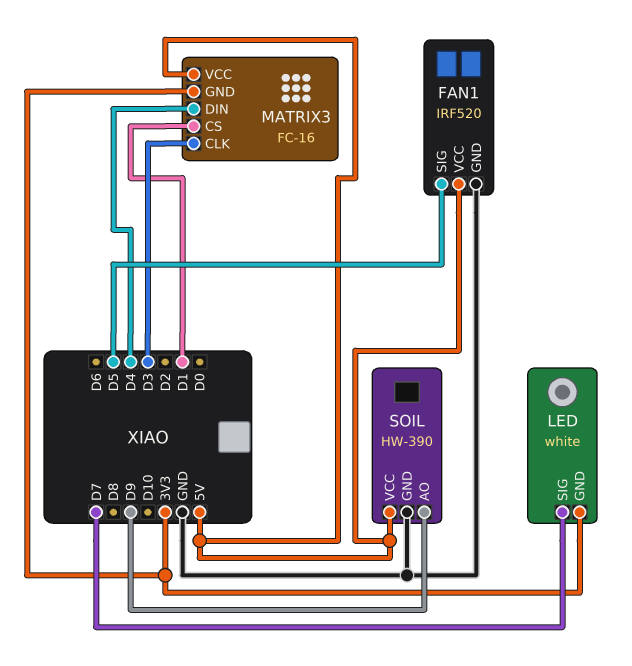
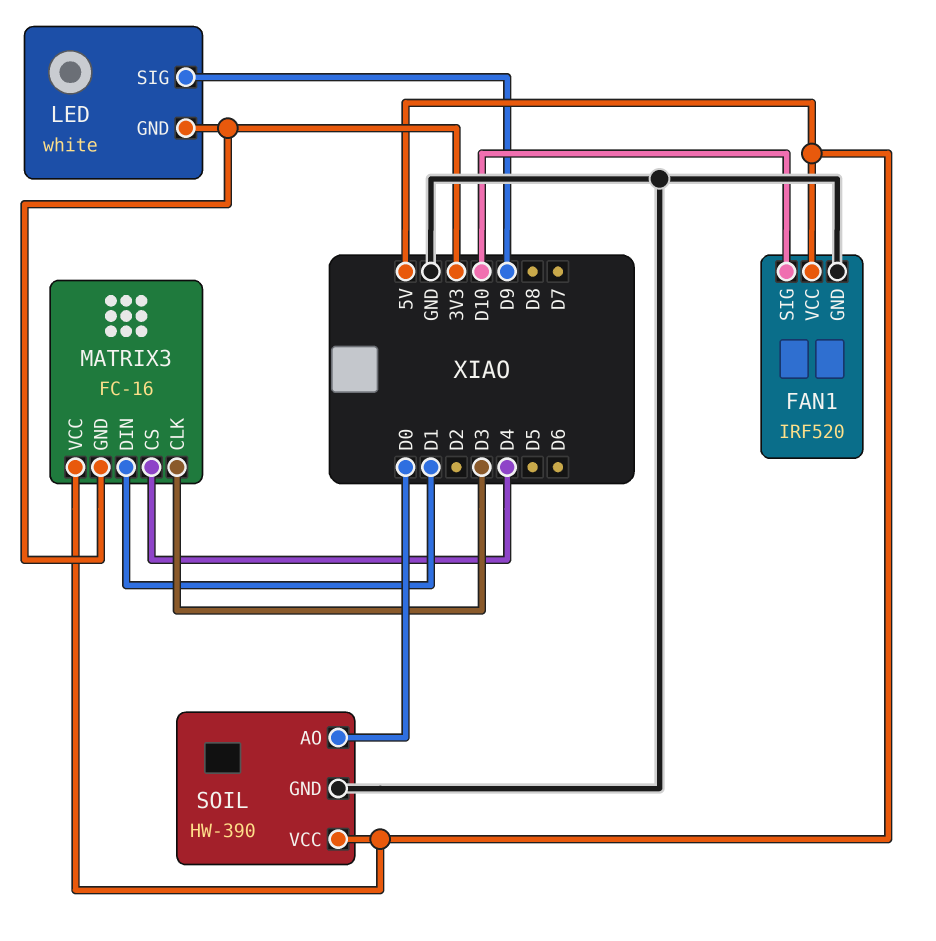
FAN1 pin SIG: D5 -> D10
LED pin SIG: D7 -> D9
MATRIX3 pin CS: D1 -> D4
MATRIX3 pin DIN: D4 -> D1
SOIL pin AO: D9 -> D0

